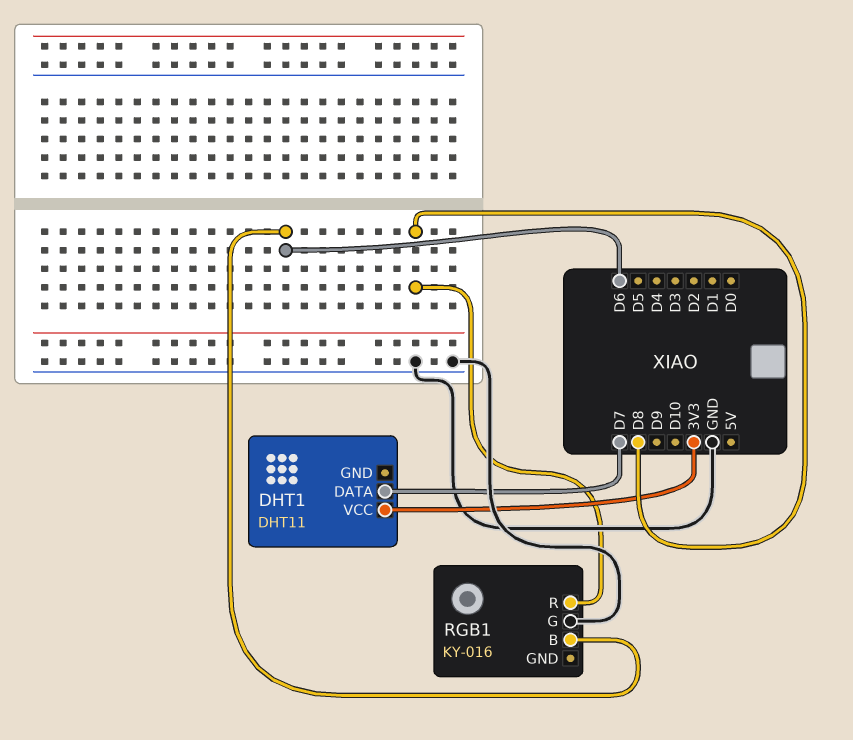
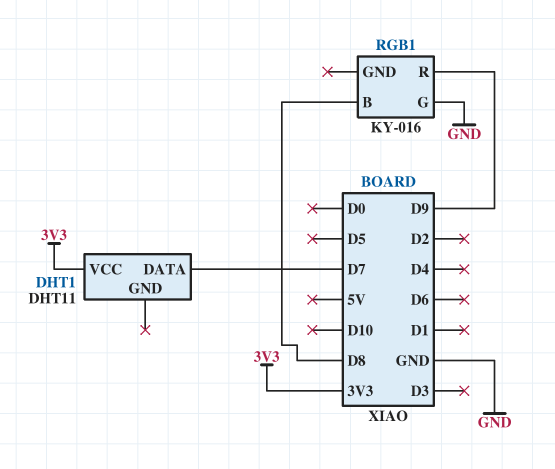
RGB1 pin B: D6 -> D8
RGB1 pin R: D8 -> D9

